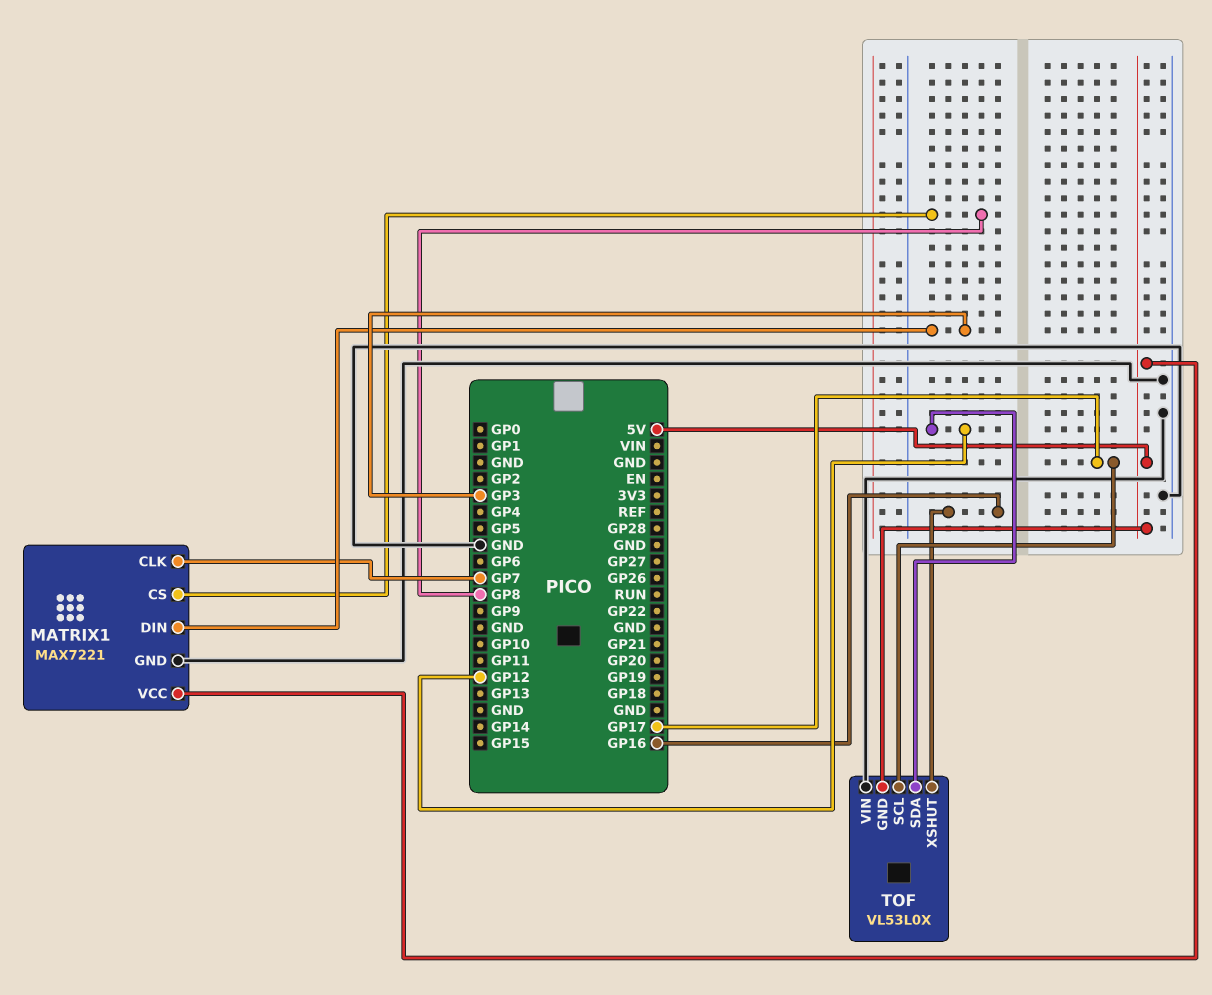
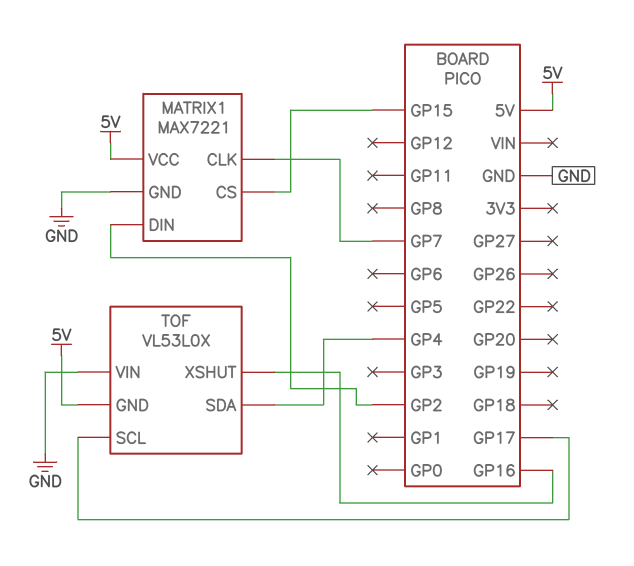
MATRIX1 pin CS: GP8 -> GP15
MATRIX1 pin DIN: GP3 -> GP2
TOF pin SDA: GP12 -> GP4

